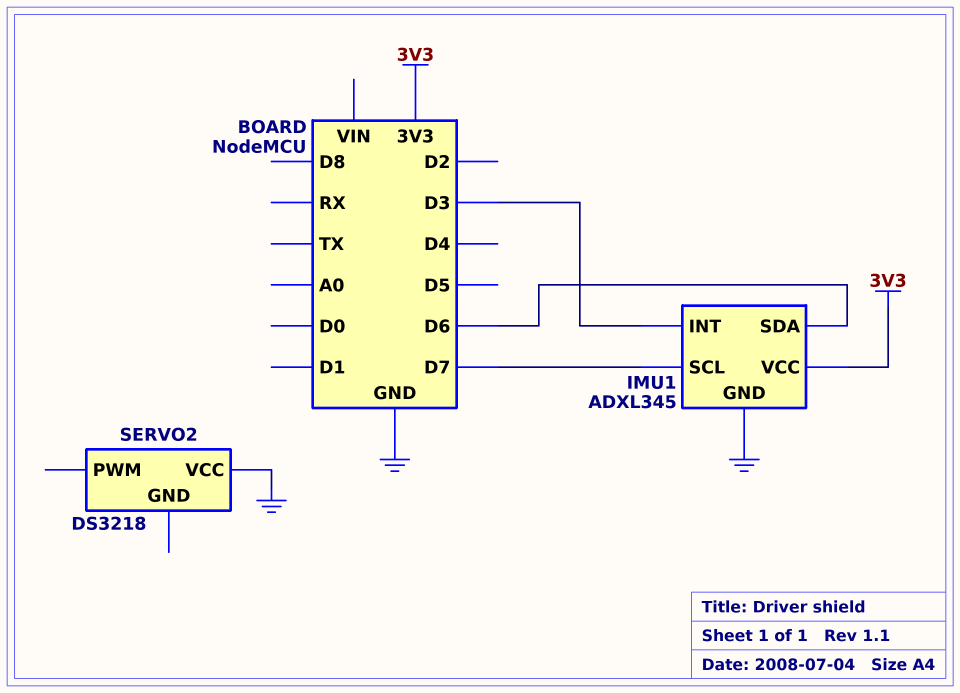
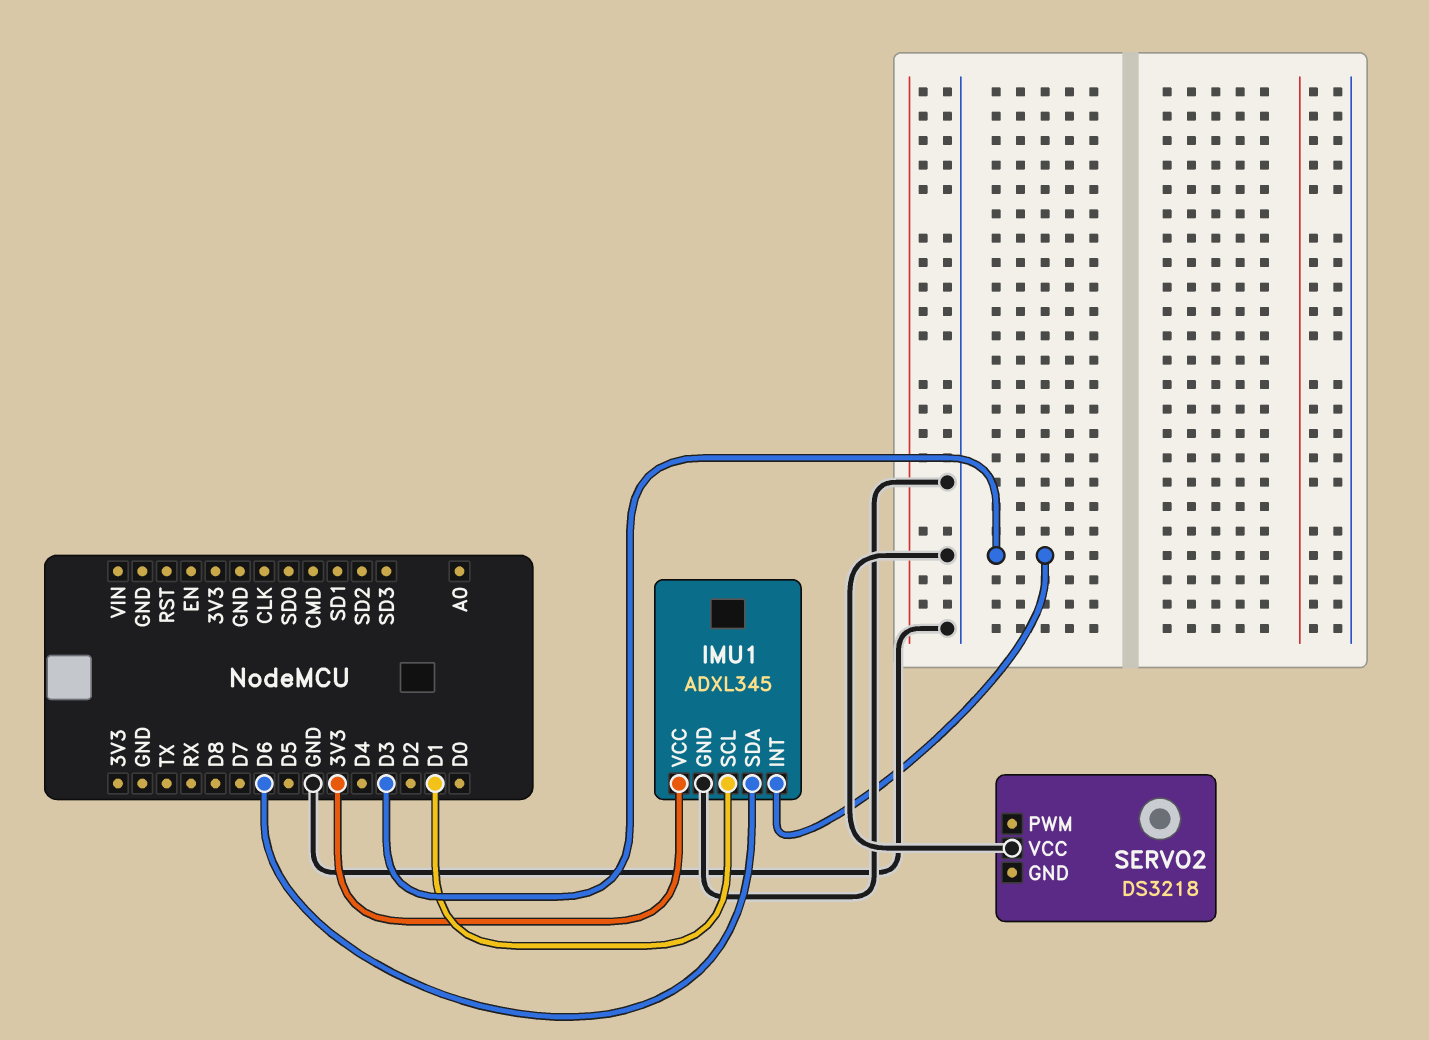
IMU1 pin SCL: D7 -> D1

